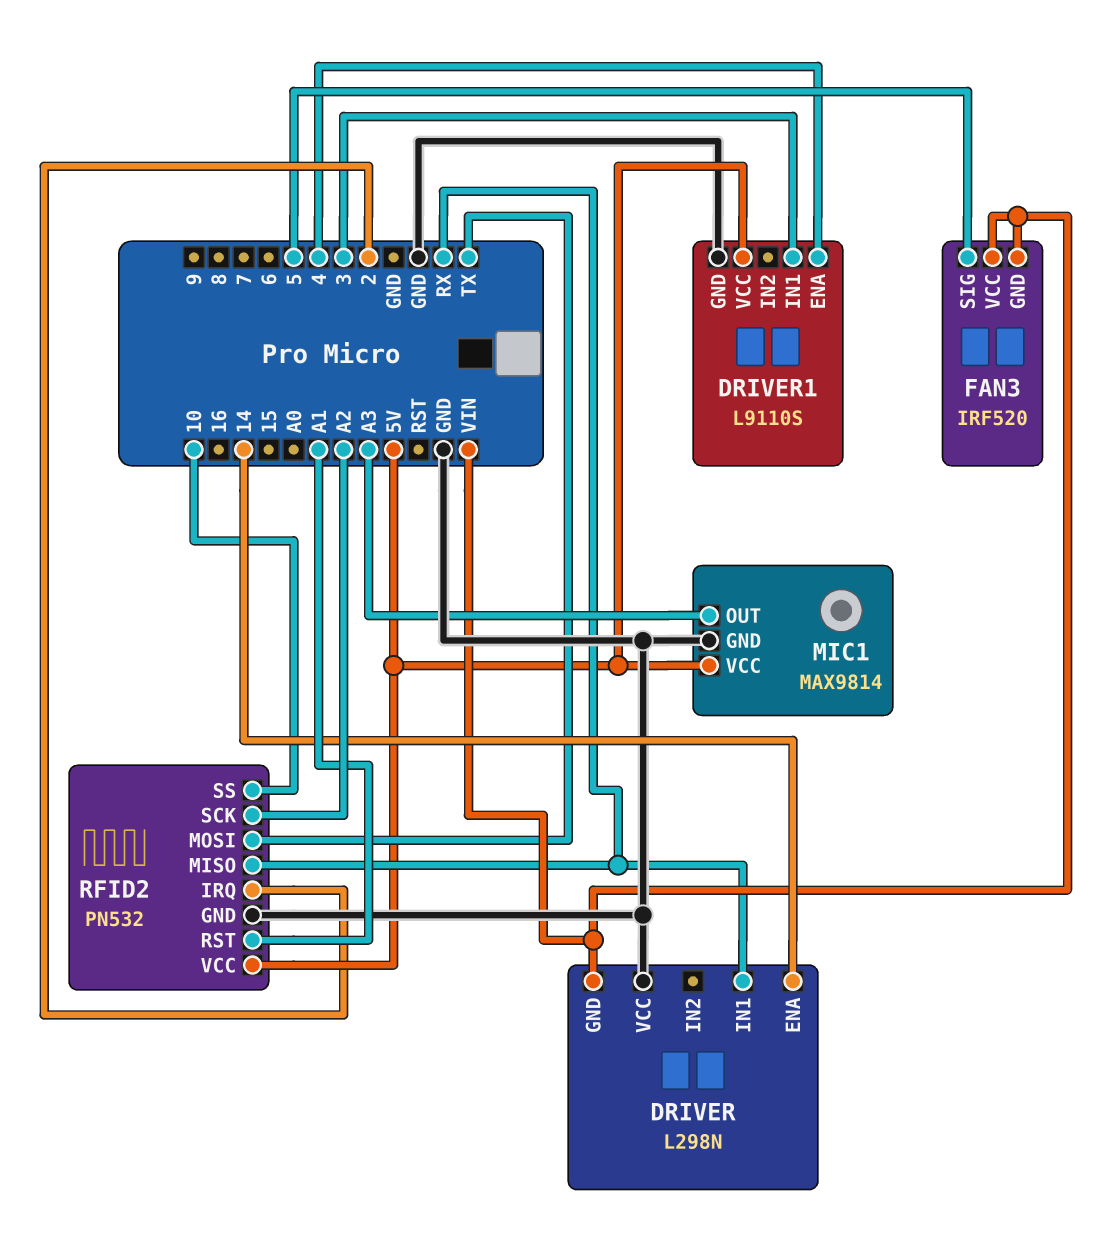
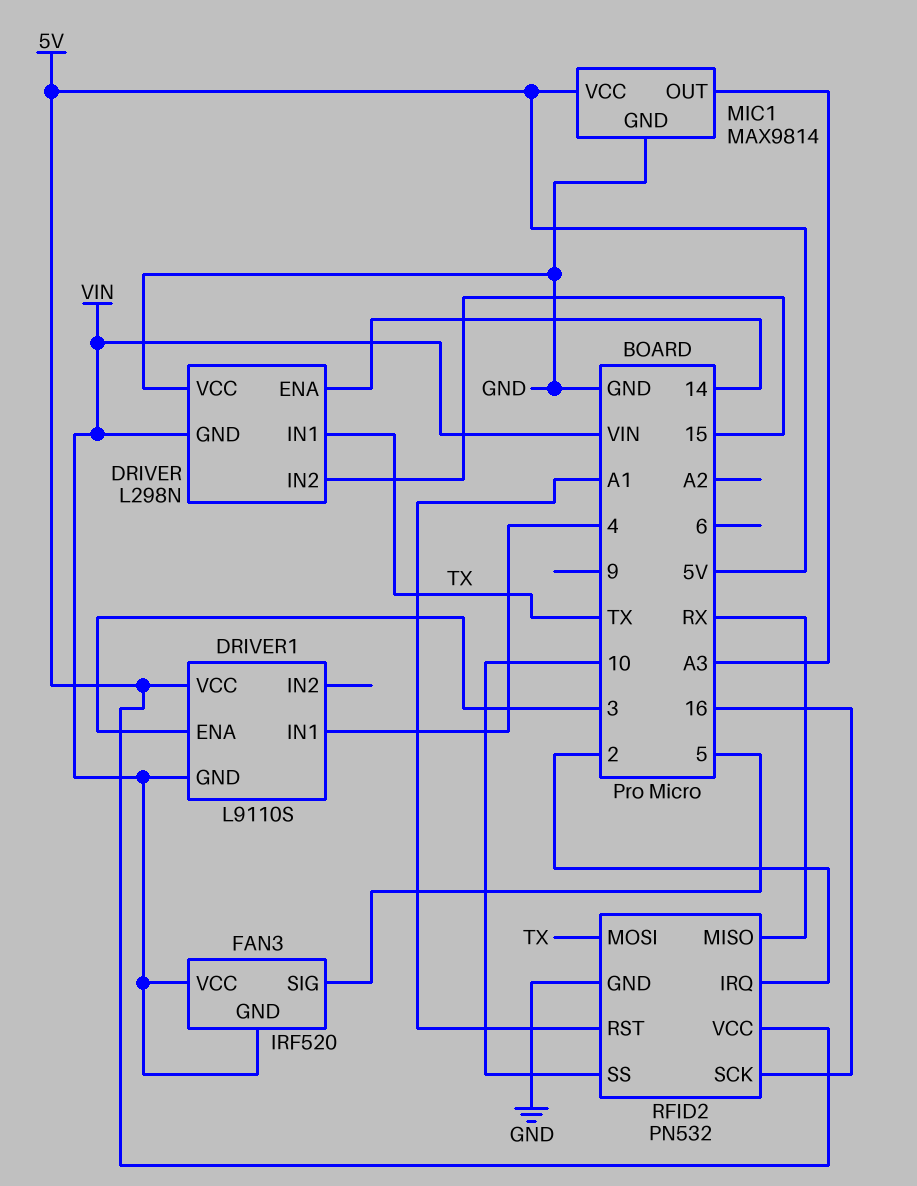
DRIVER pin IN1: RX -> TX
DRIVER pin IN2: none -> 15
DRIVER1 pin ENA: 4 -> 3
DRIVER1 pin GND: GND -> VIN
DRIVER1 pin IN1: 3 -> 4
RFID2 pin SCK: A2 -> 16

